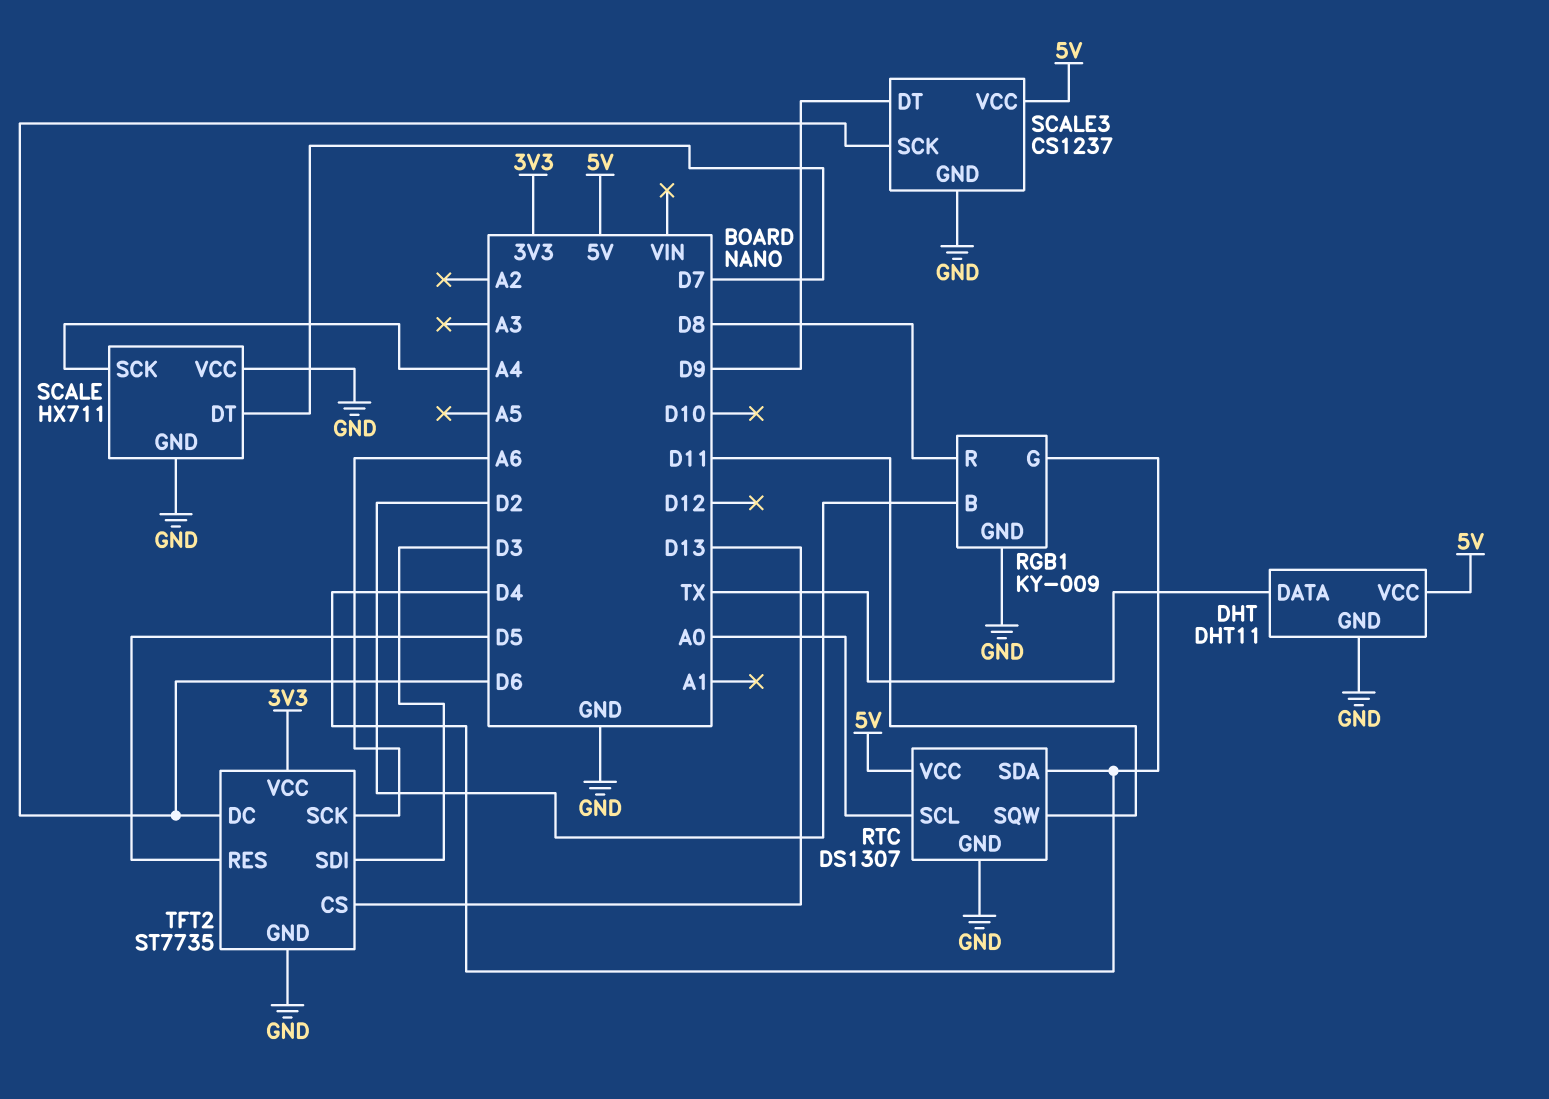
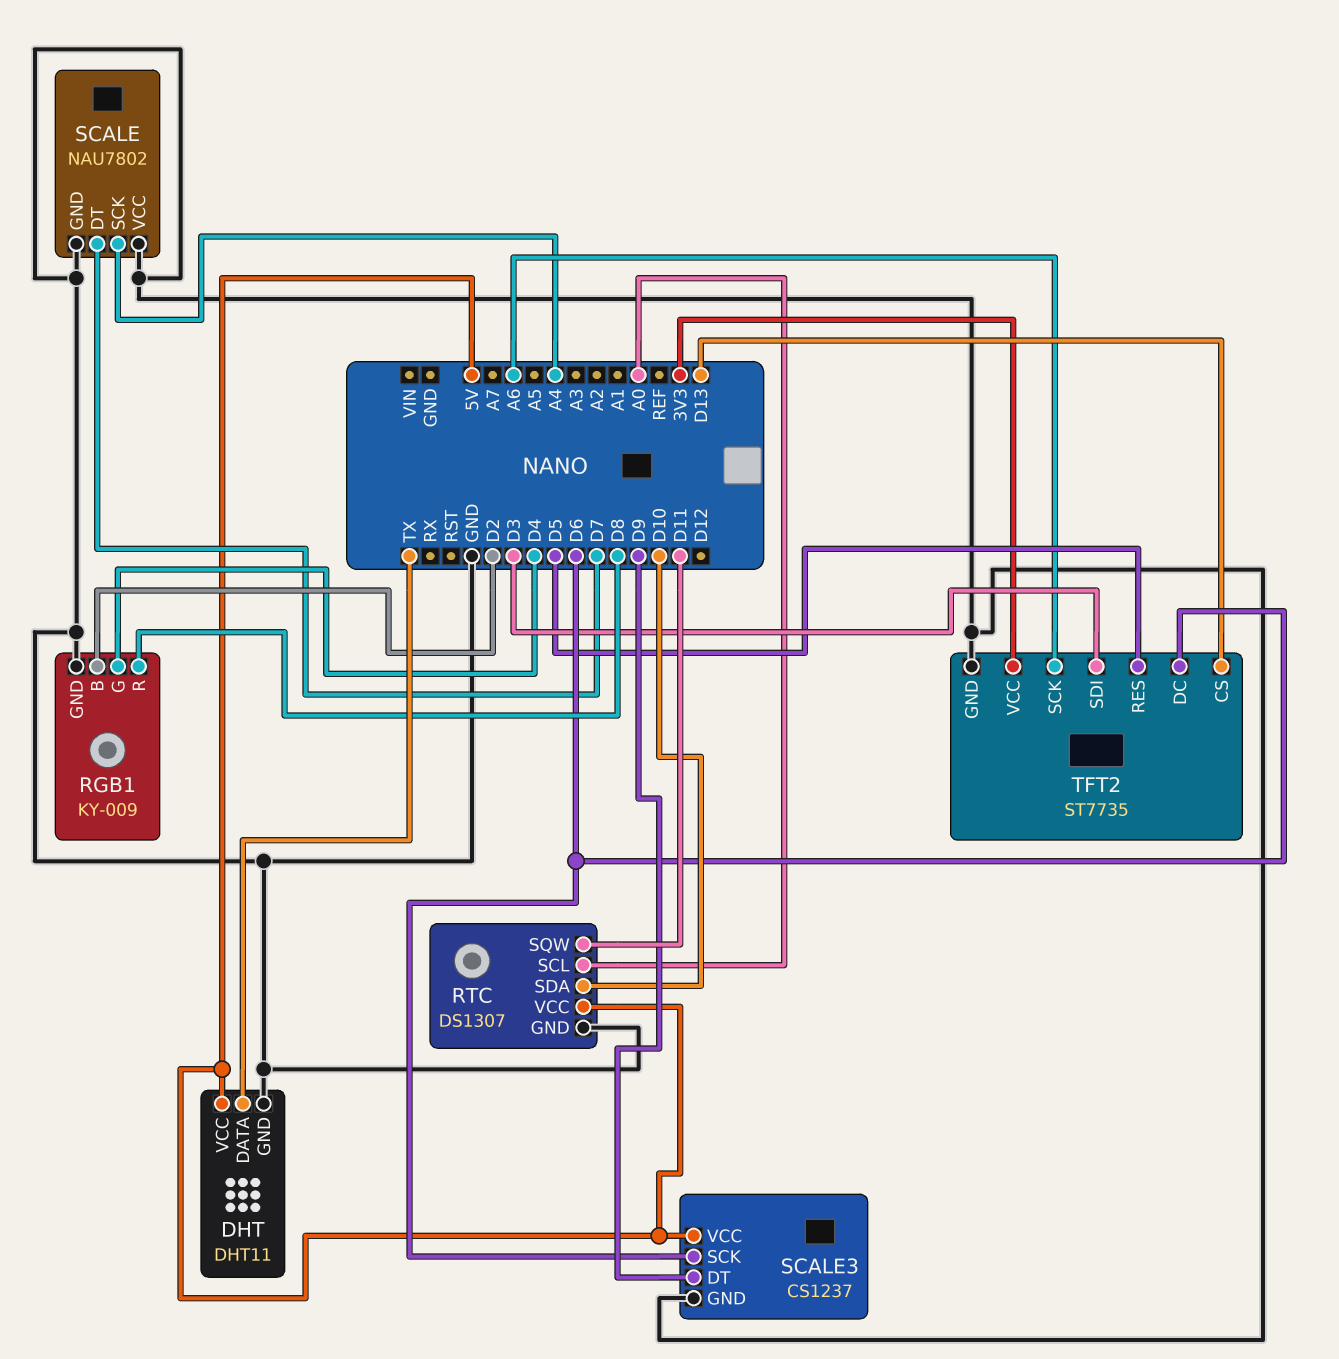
RTC pin SDA: D4 -> D10
SCALE: HX711 -> NAU7802

